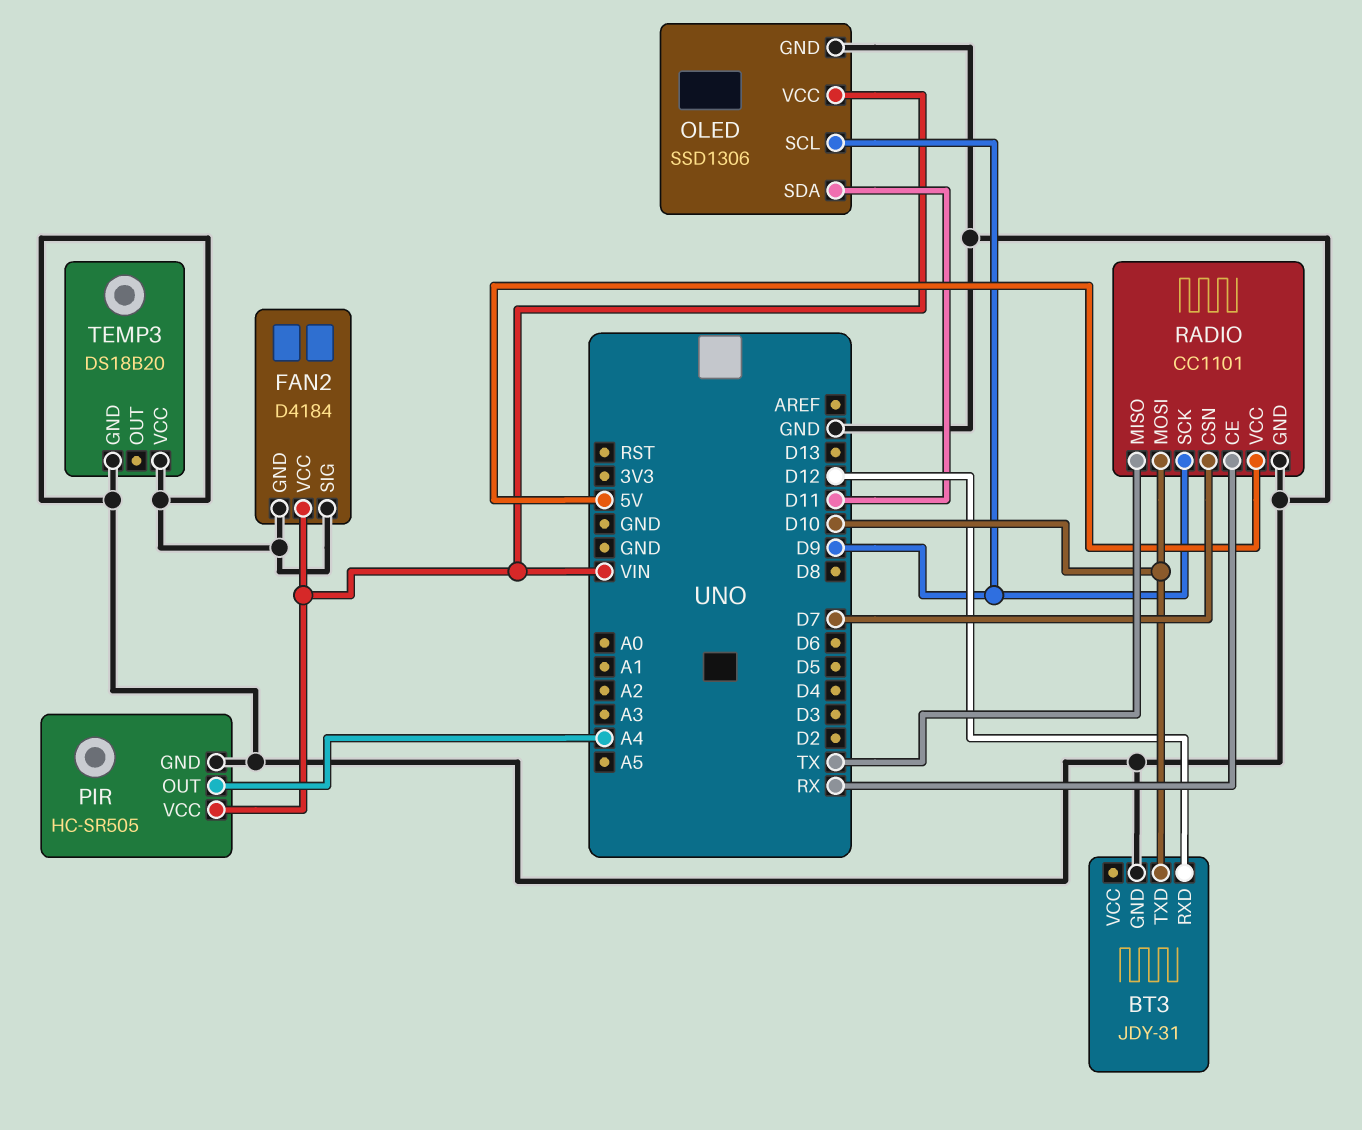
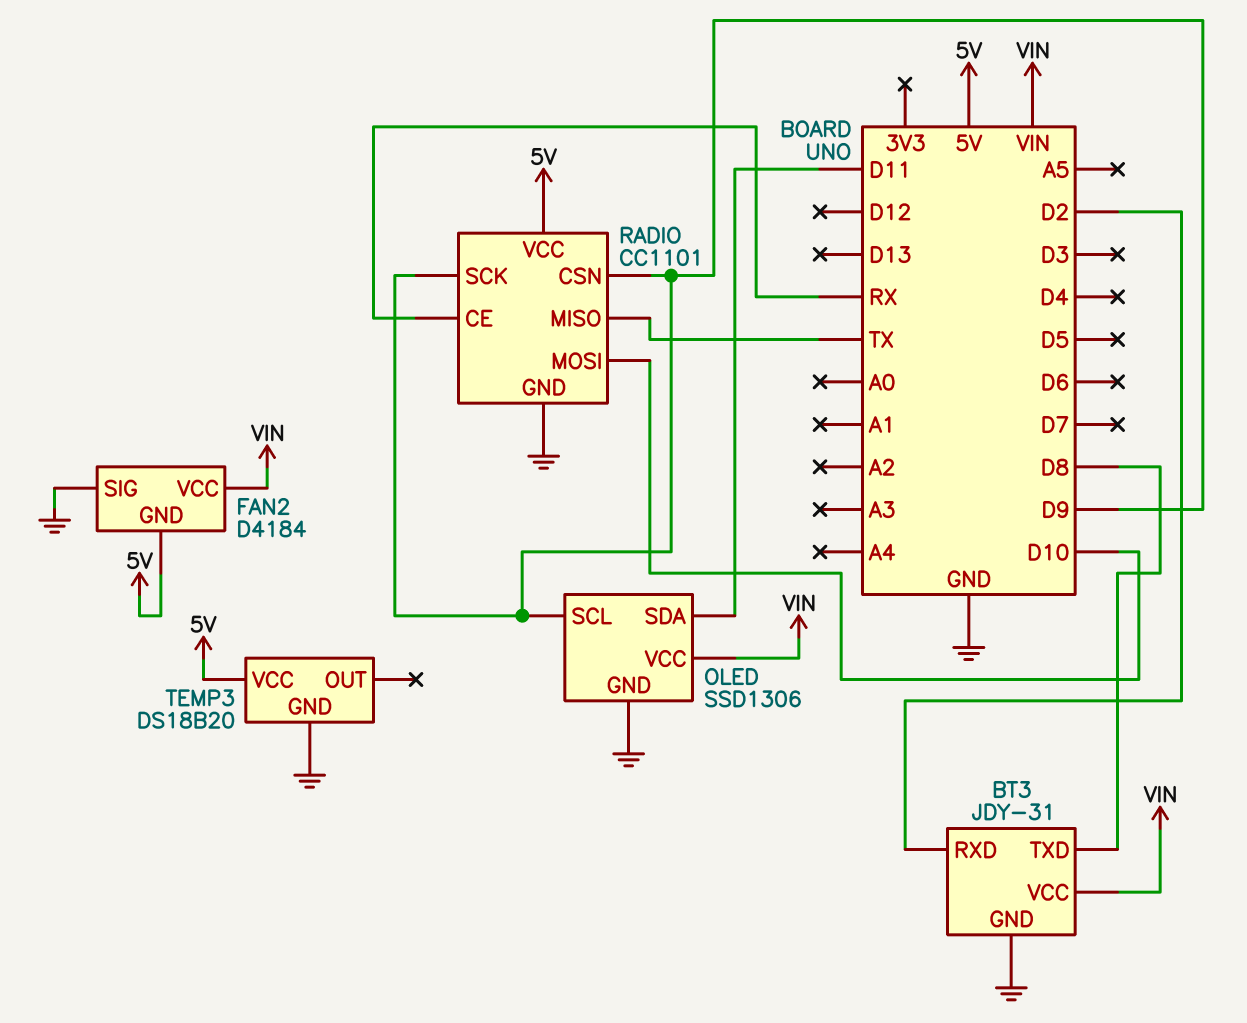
BT3 pin RXD: D12 -> D2
BT3 pin TXD: D10 -> D8
BT3 pin VCC: none -> VIN
FAN2 pin GND: GND -> 5V
PIR: HC-SR505 -> none
PIR pin GND: GND -> none
PIR pin OUT: A4 -> none
PIR pin VCC: VIN -> none
RADIO pin CSN: D7 -> D9
TEMP3 pin VCC: GND -> 5V

